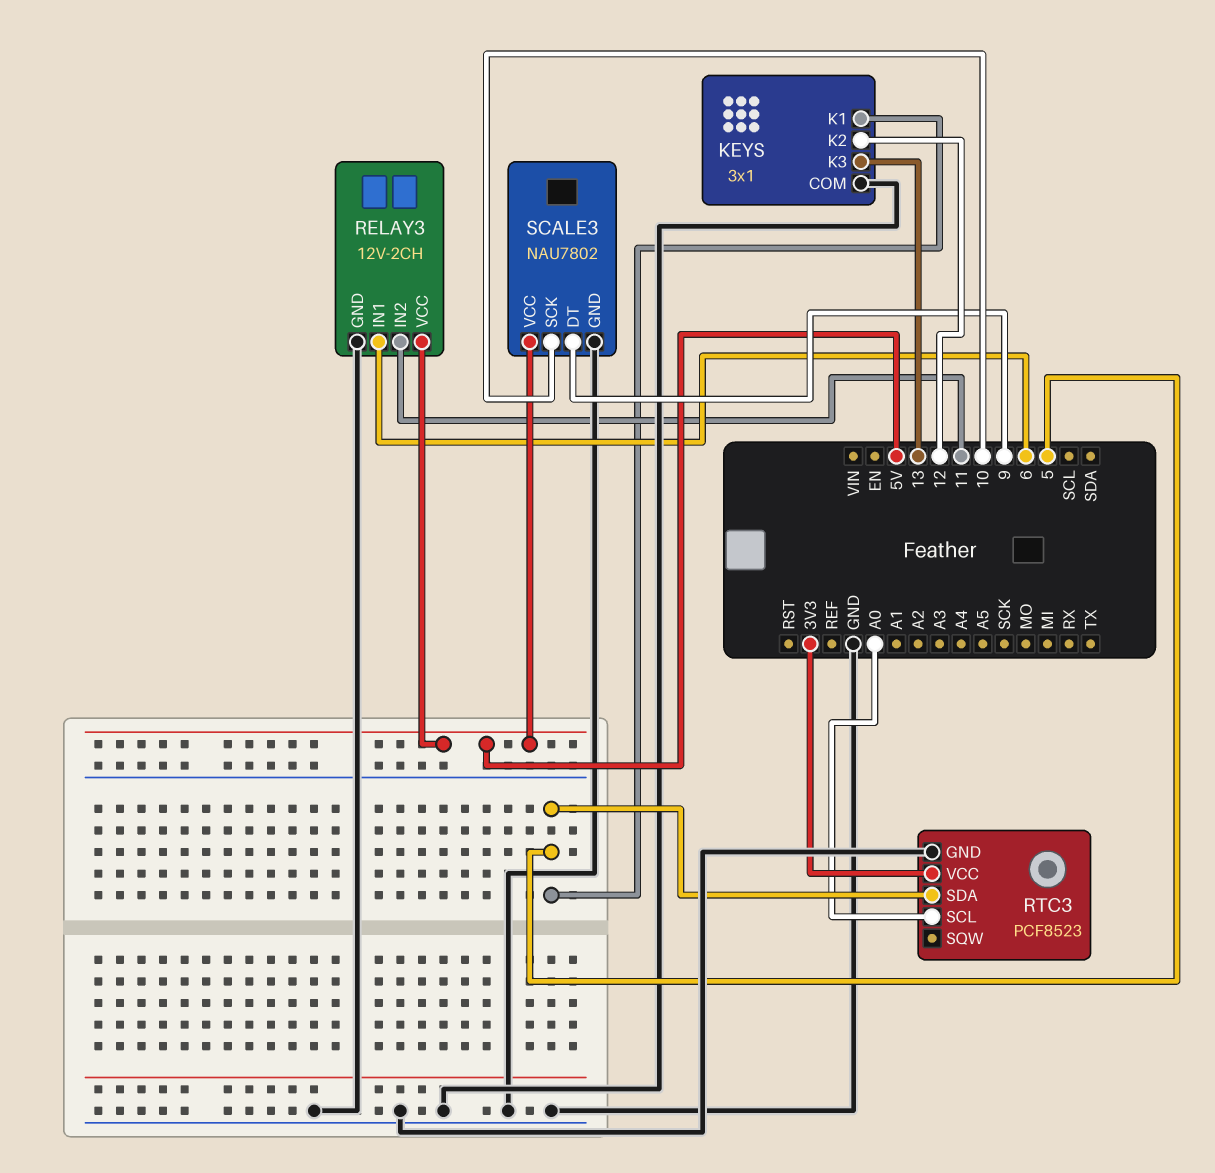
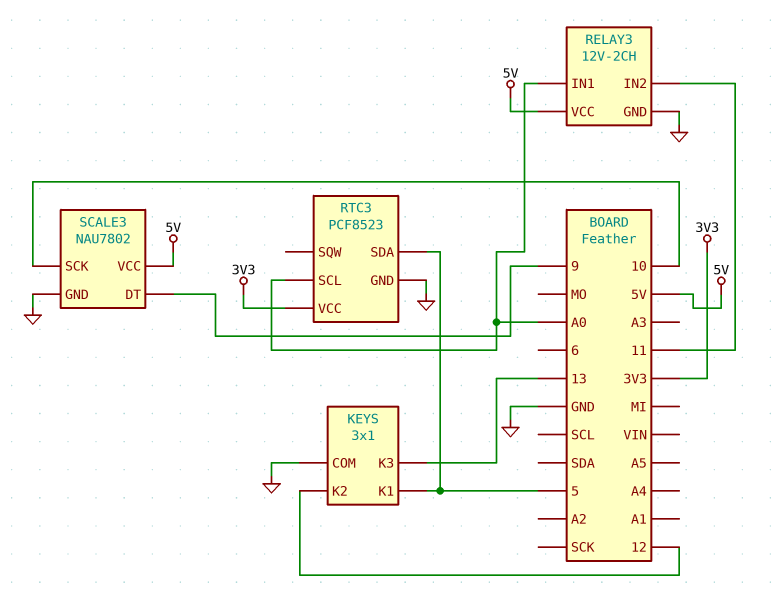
RELAY3 pin IN1: 6 -> A0

